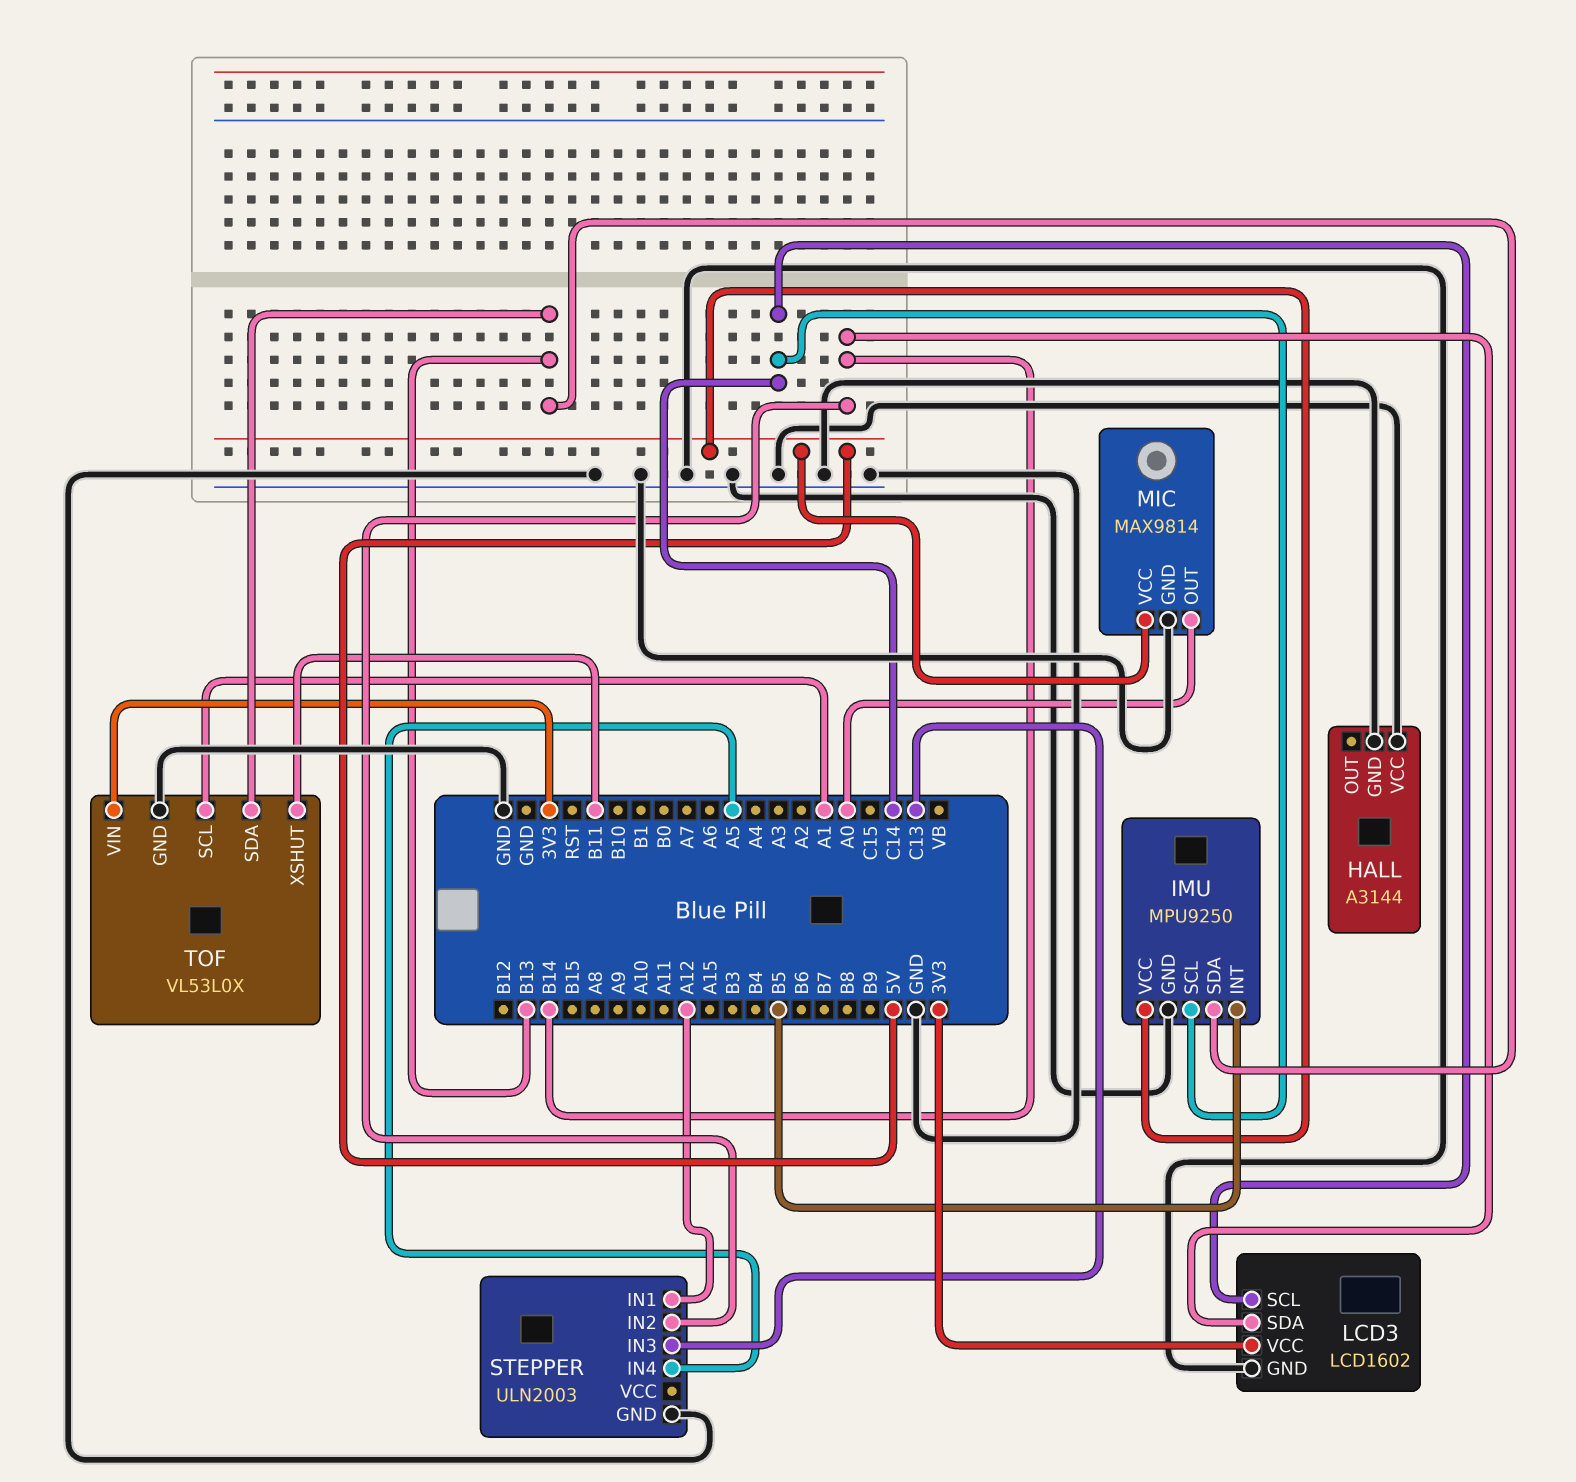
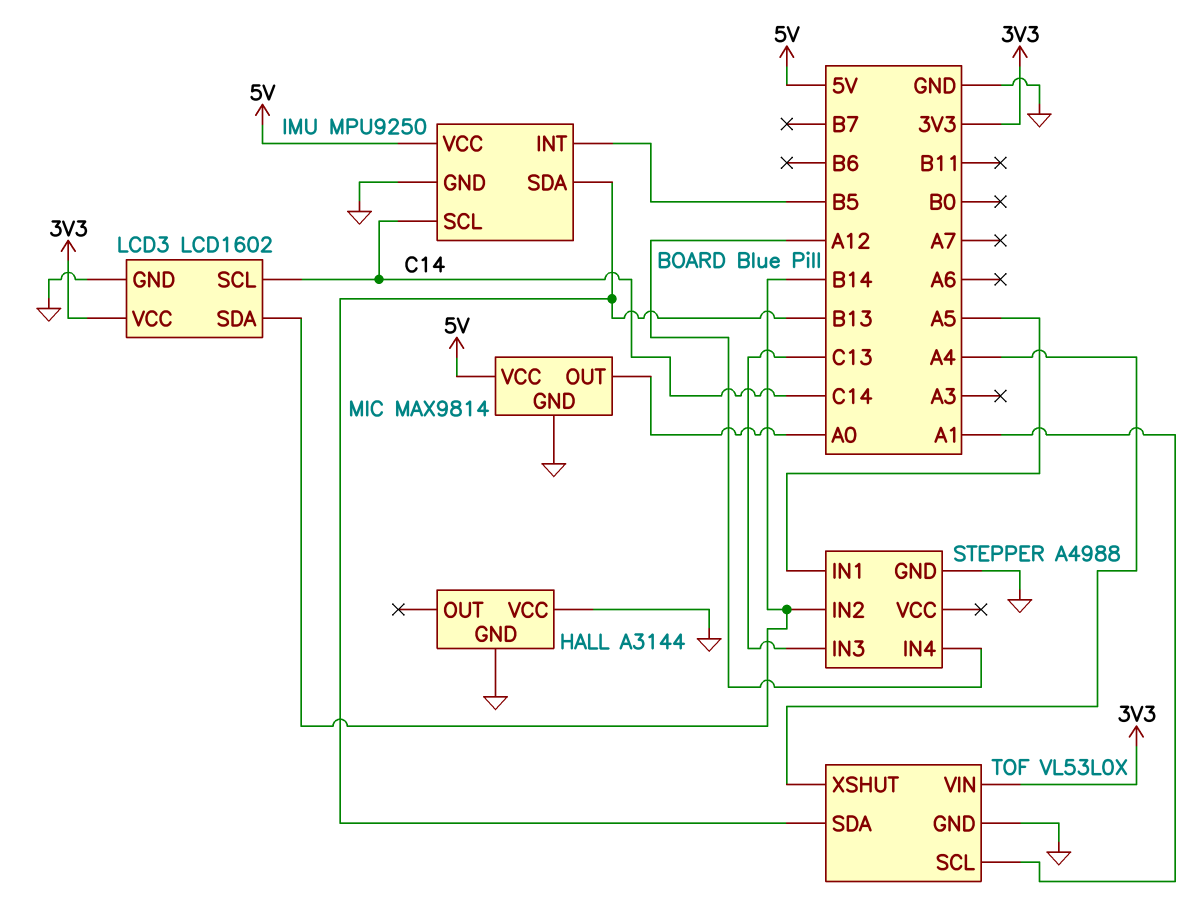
STEPPER: ULN2003 -> A4988
STEPPER pin IN1: A12 -> A5
STEPPER pin IN4: A5 -> A12
TOF pin XSHUT: B11 -> A4

